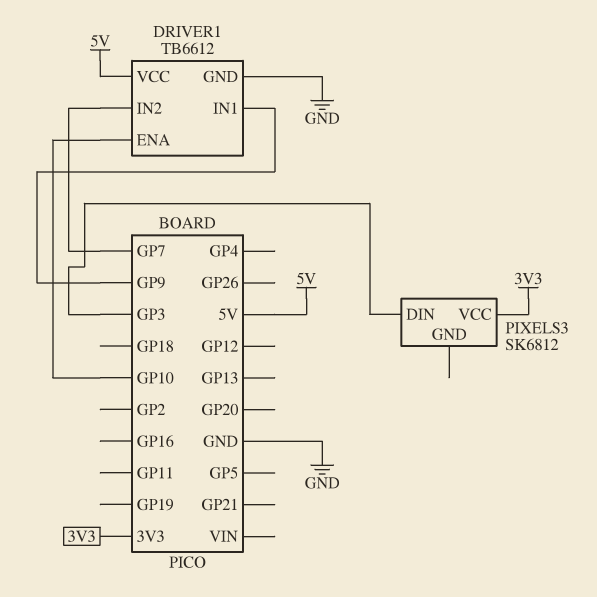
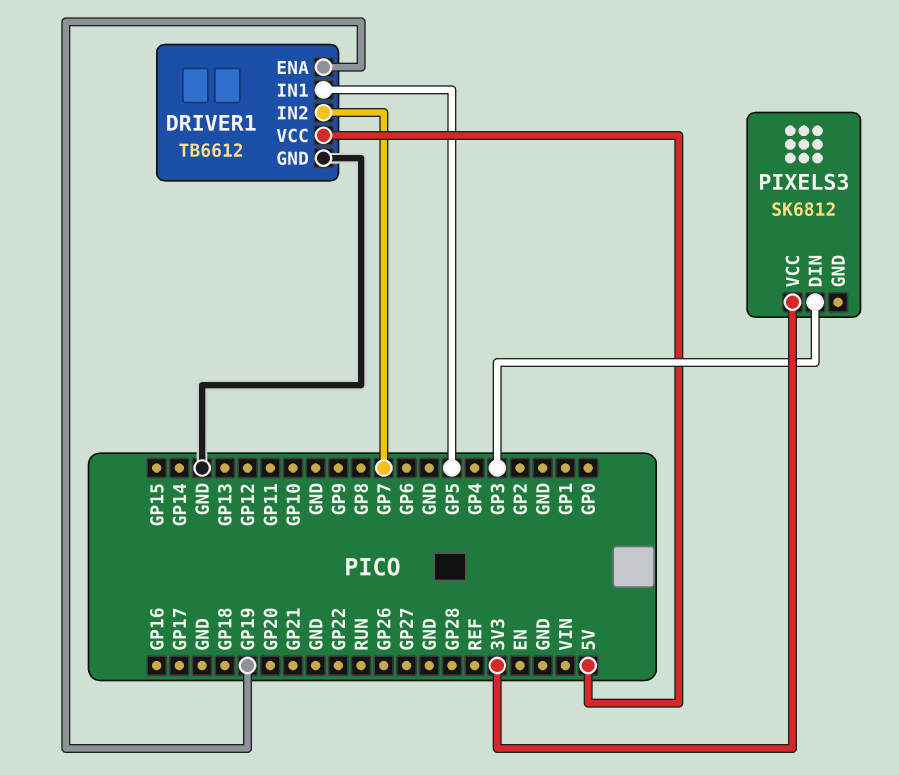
DRIVER1 pin ENA: GP10 -> GP19
DRIVER1 pin IN1: GP9 -> GP5

